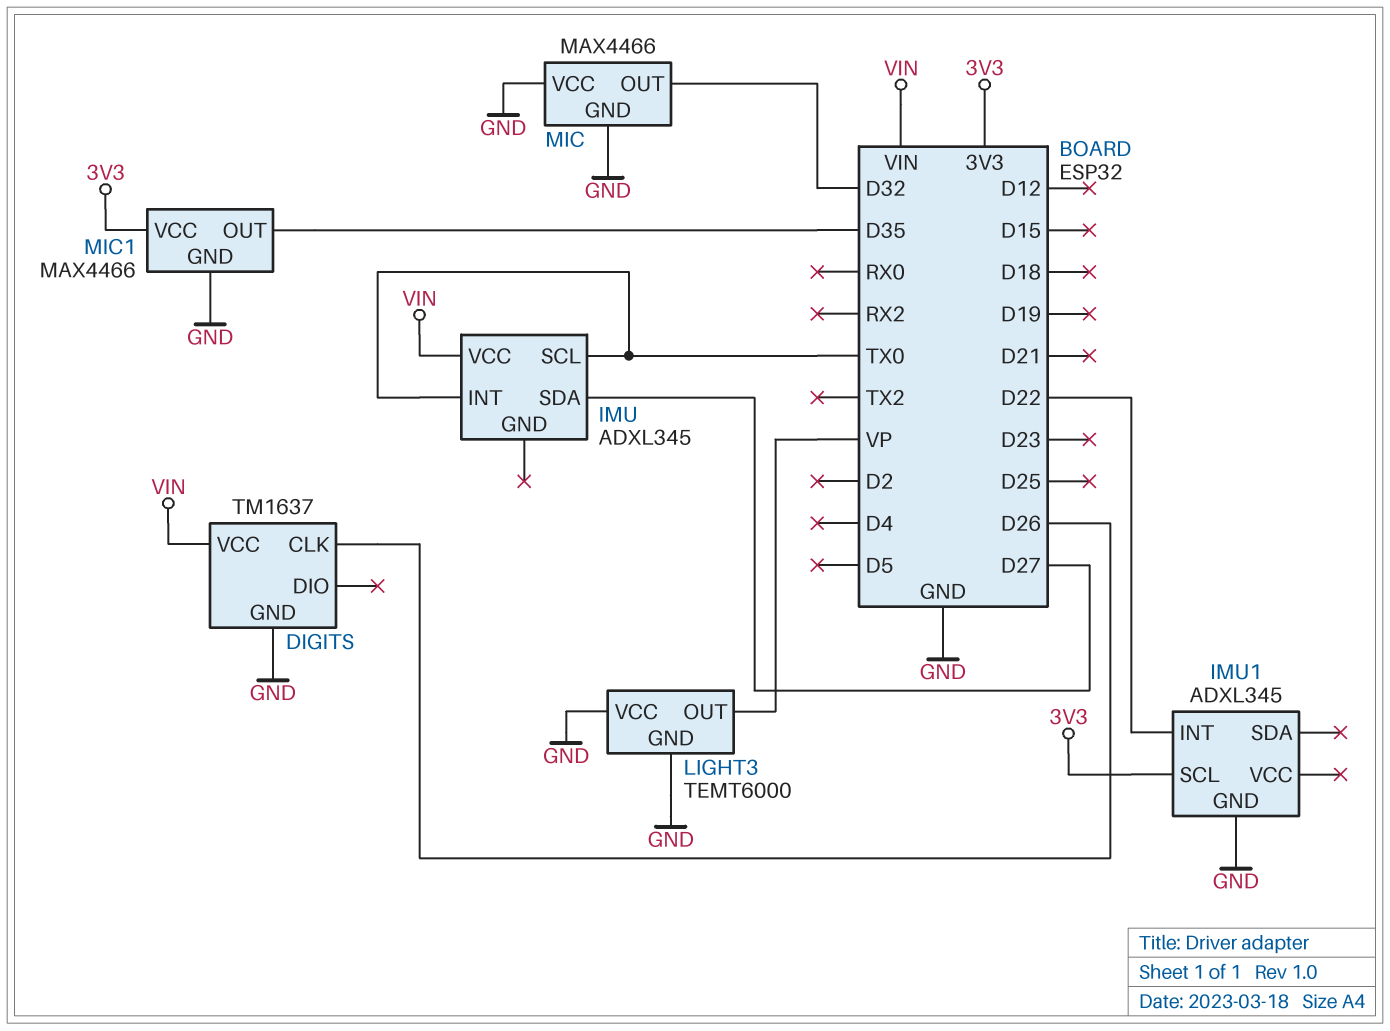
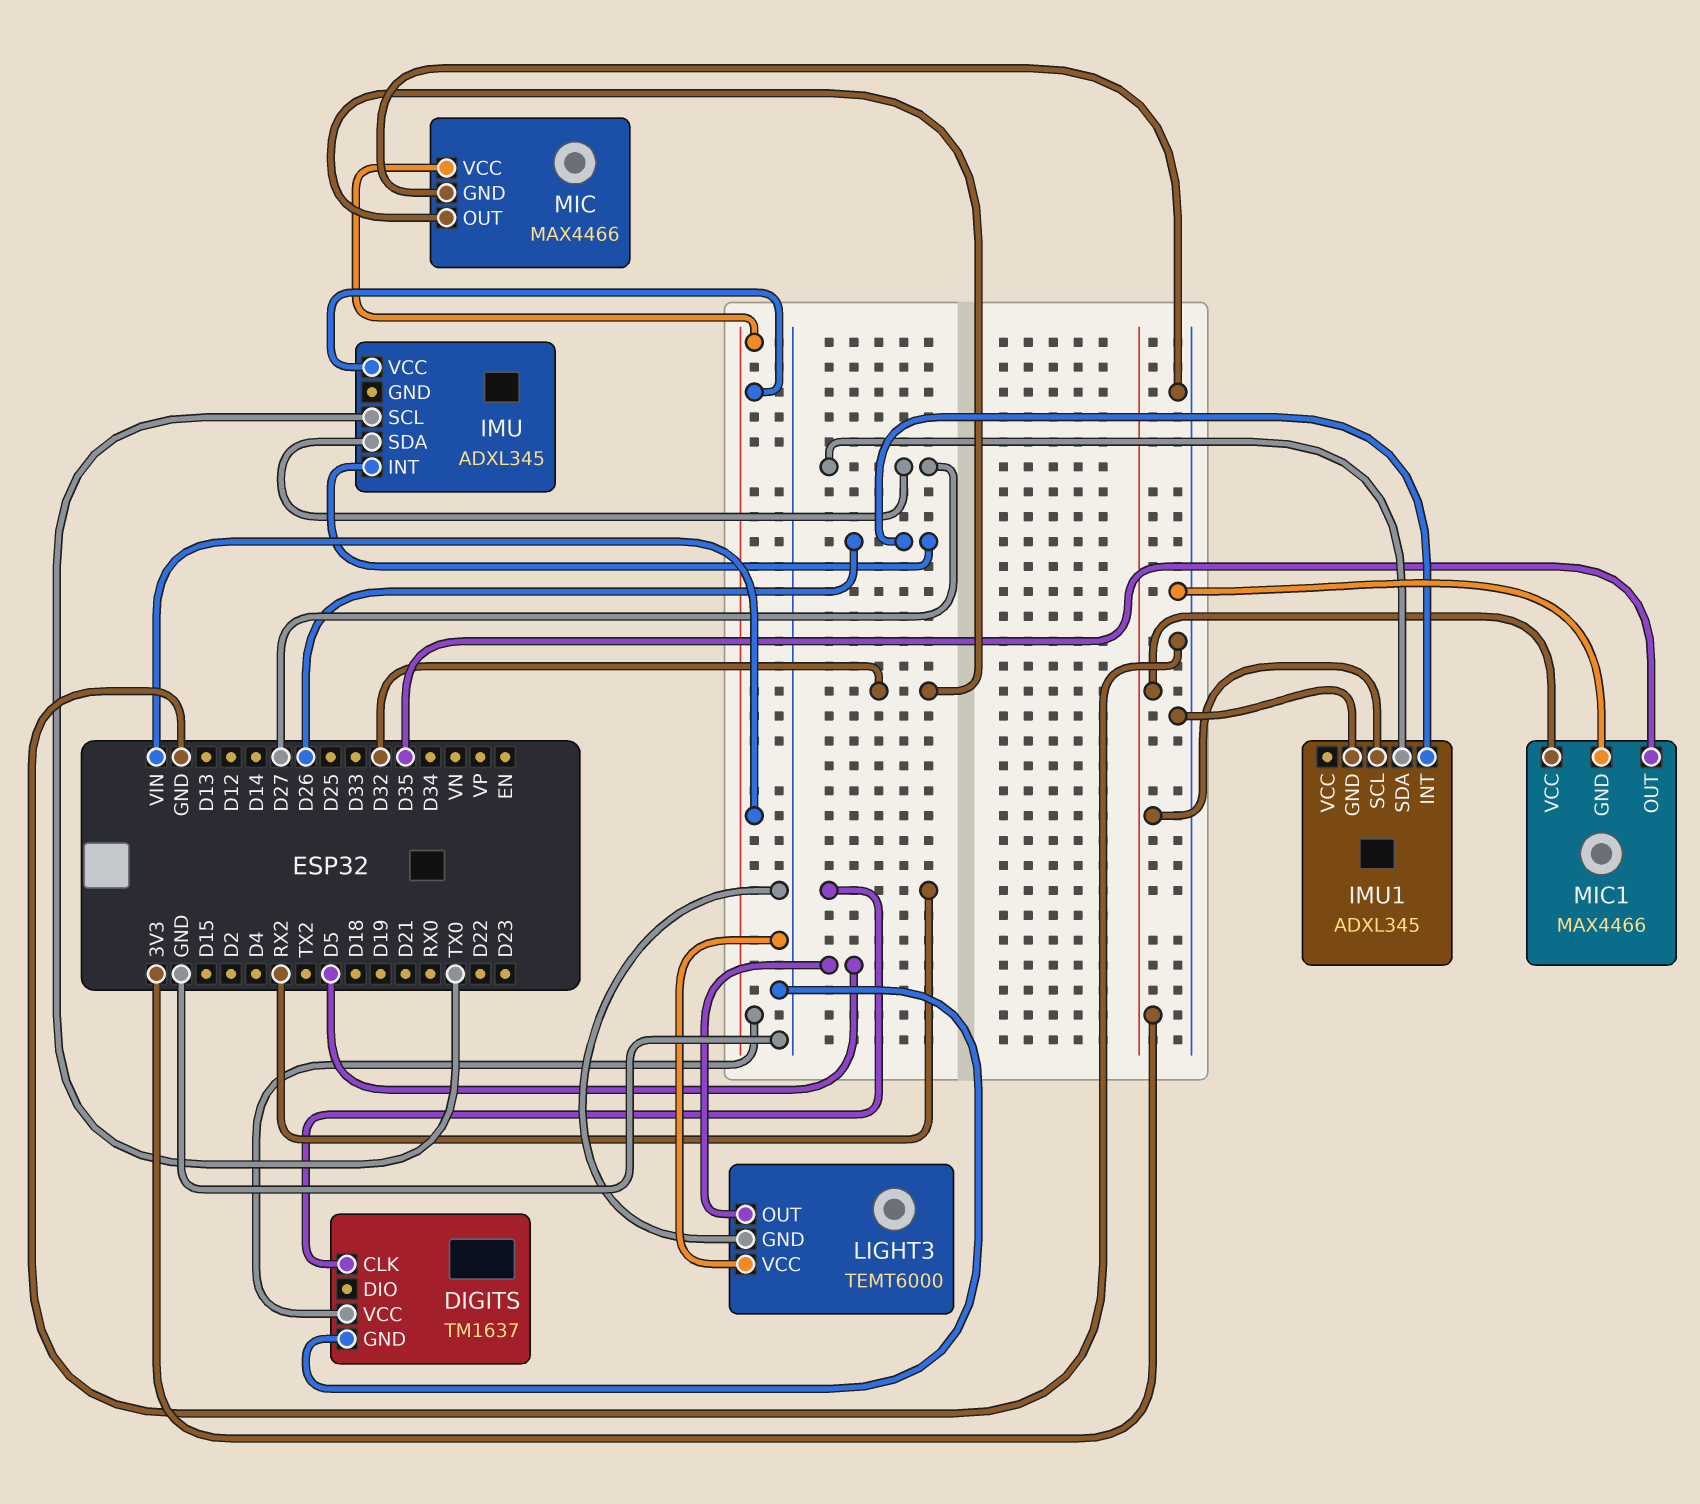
DIGITS pin CLK: D26 -> RX2
IMU pin INT: TX0 -> D26
IMU1 pin INT: D22 -> D26
IMU1 pin SDA: none -> D27
LIGHT3 pin OUT: VP -> D5
MIC pin VCC: GND -> VIN

